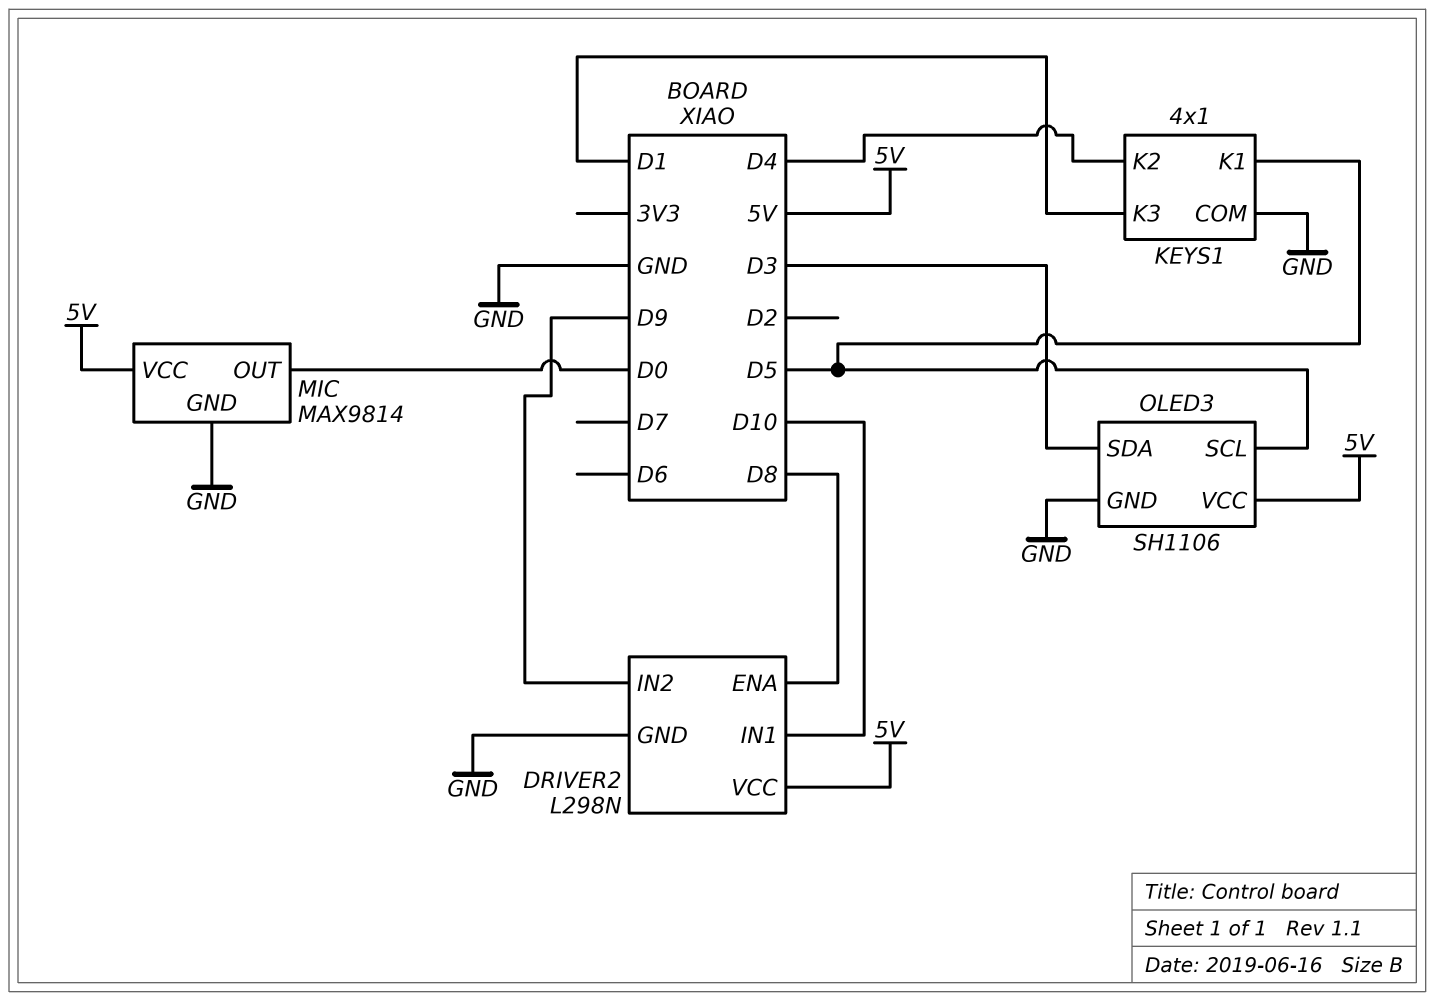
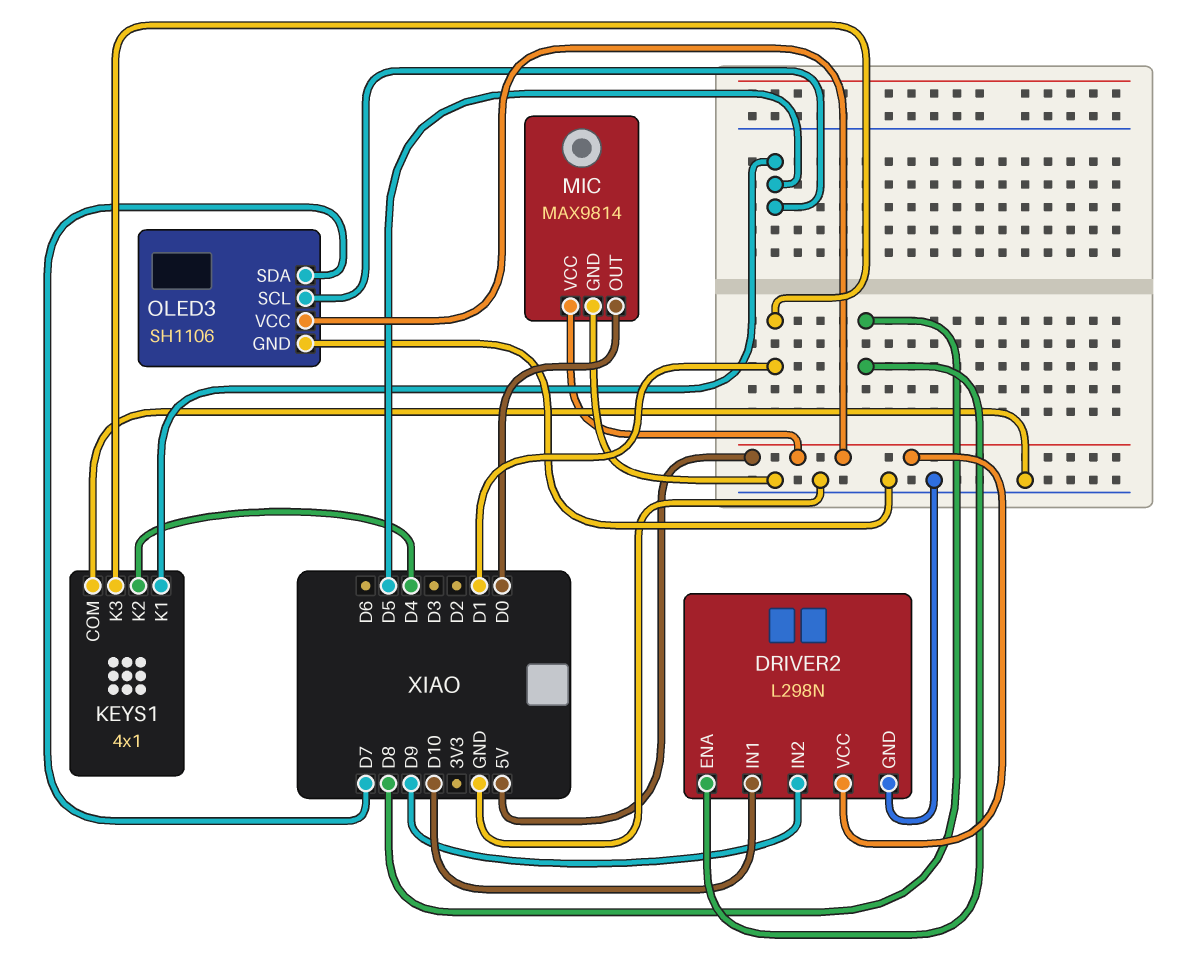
OLED3 pin SDA: D3 -> D7

